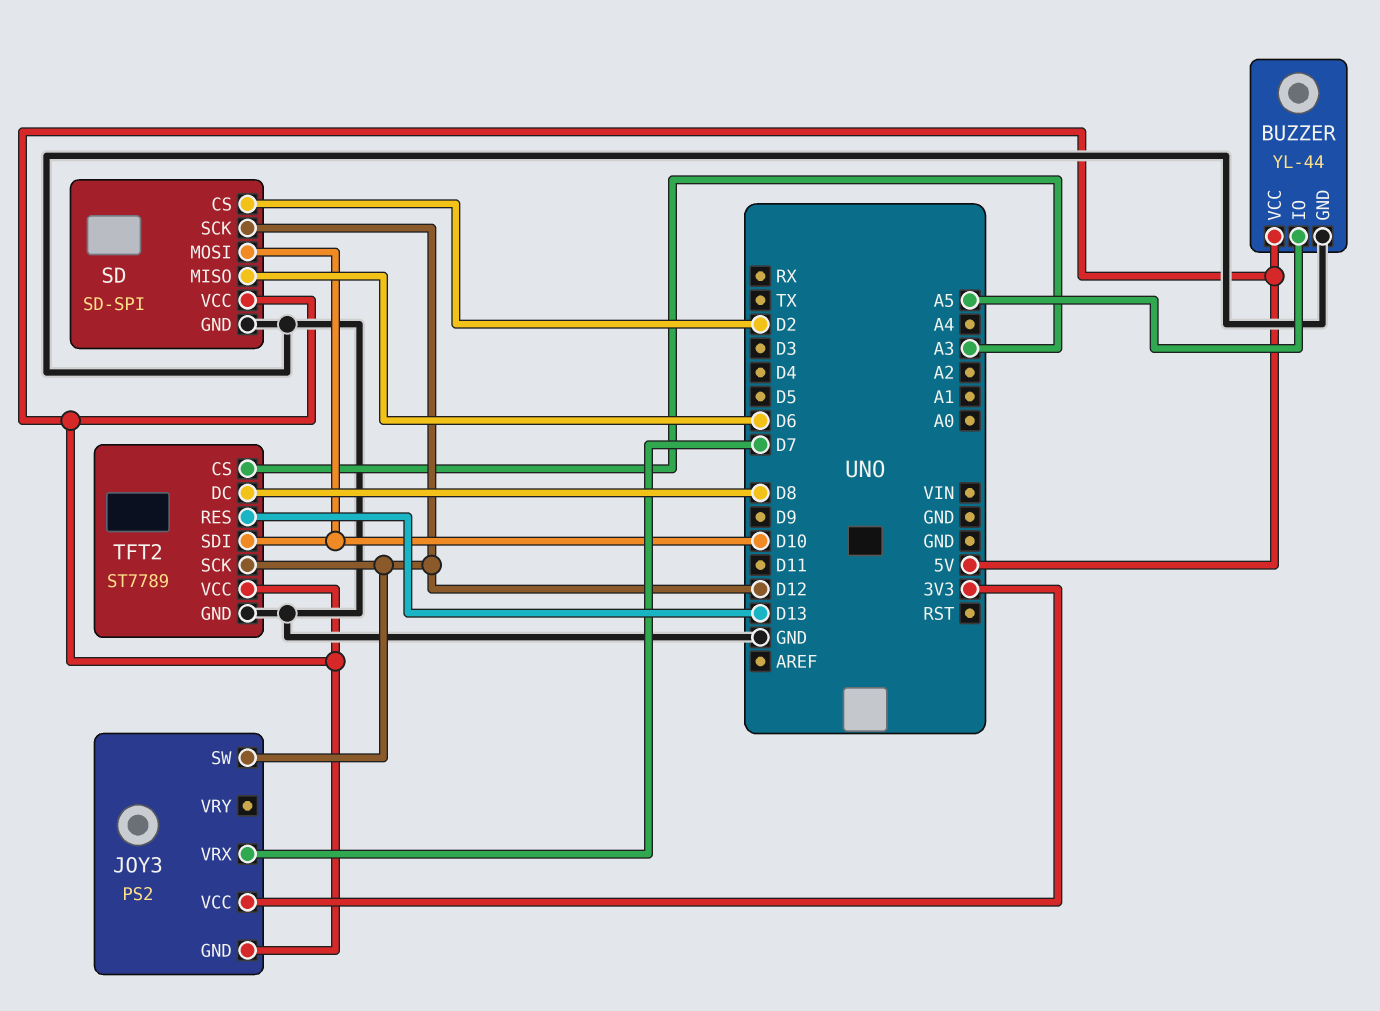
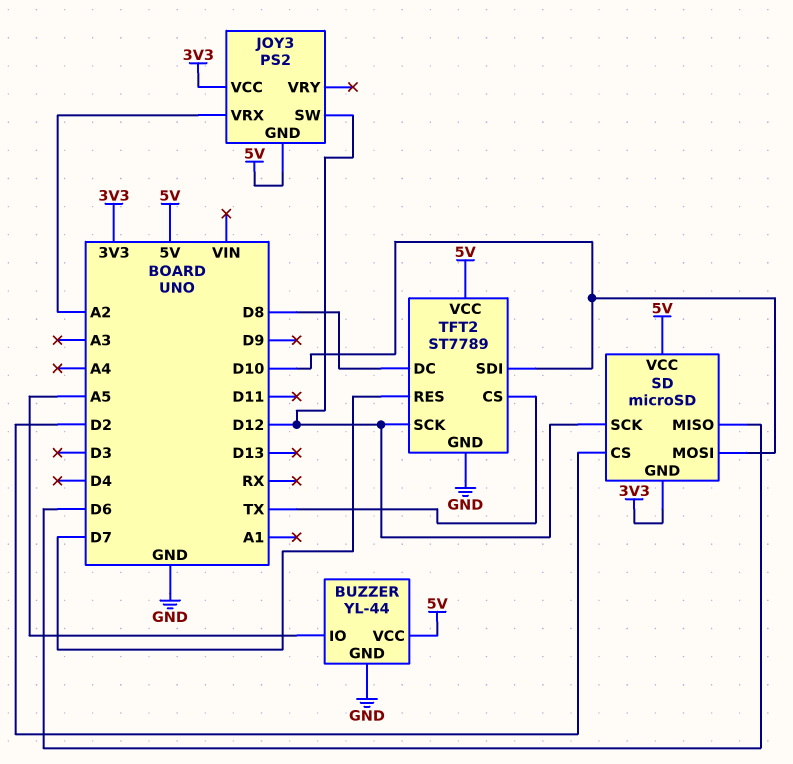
JOY3 pin VRX: D7 -> A2
SD: SD-SPI -> microSD
SD pin GND: GND -> 3V3
TFT2 pin CS: A3 -> TX
TFT2 pin RES: D13 -> D7

